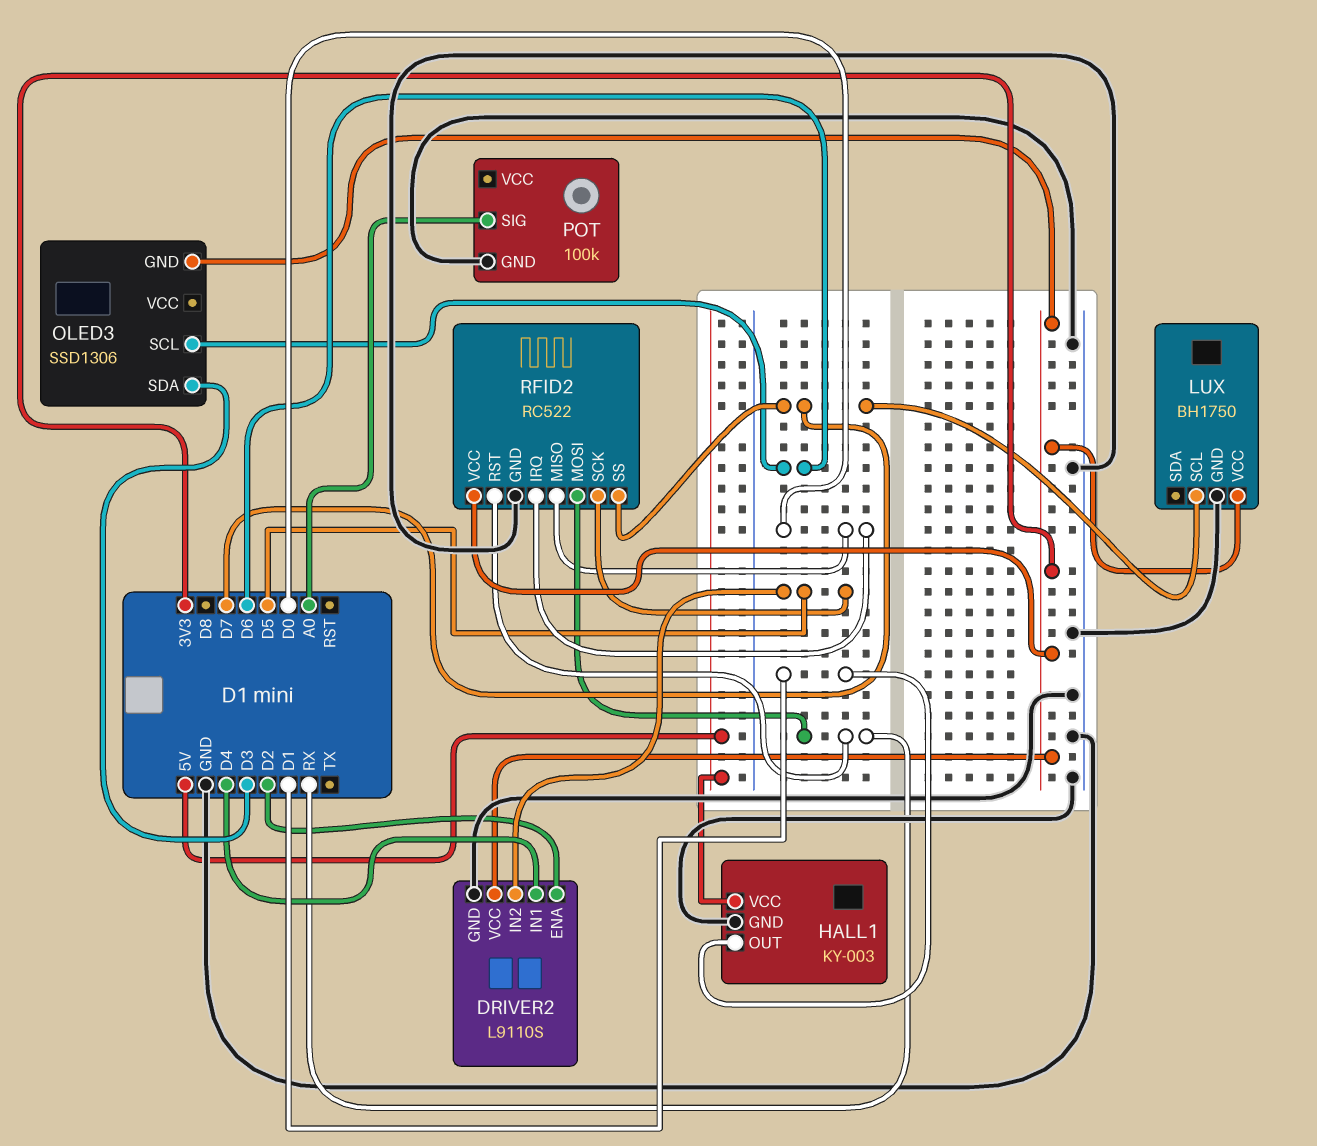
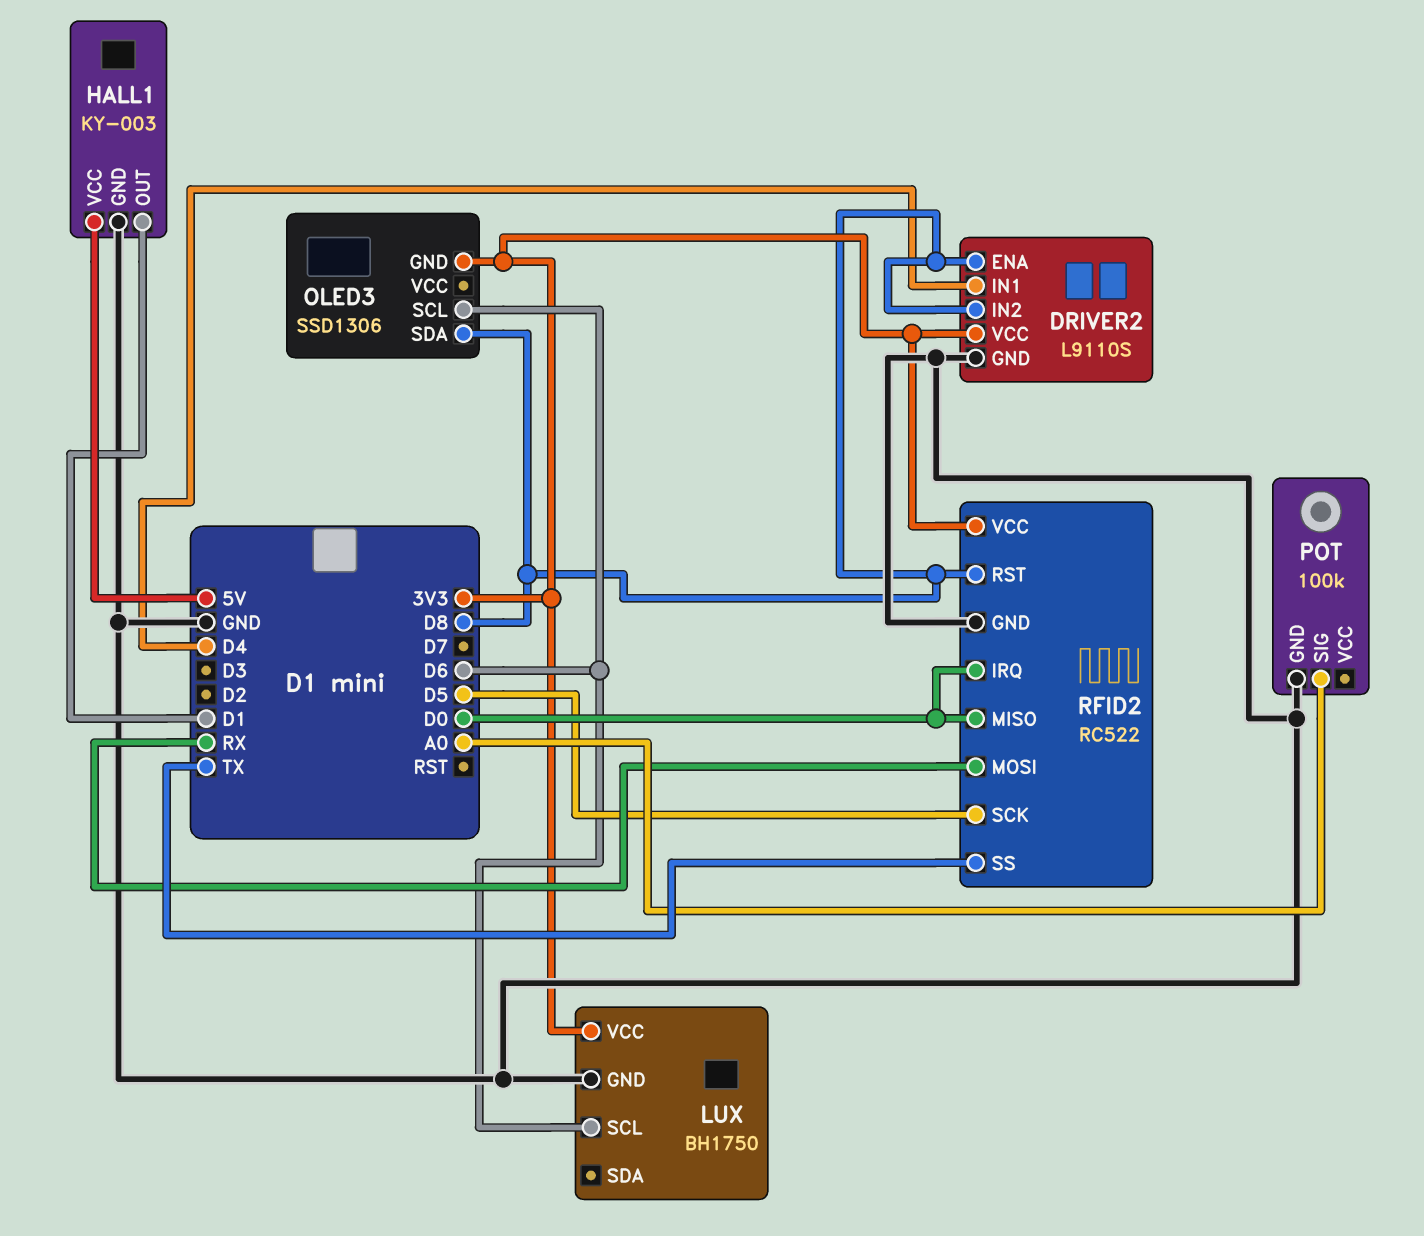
DRIVER2 pin ENA: D2 -> D8
DRIVER2 pin IN2: D5 -> D8
LUX pin SCL: D7 -> D6
OLED3 pin SDA: D3 -> D8
RFID2 pin RST: RX -> D8
RFID2 pin SS: D7 -> TX

